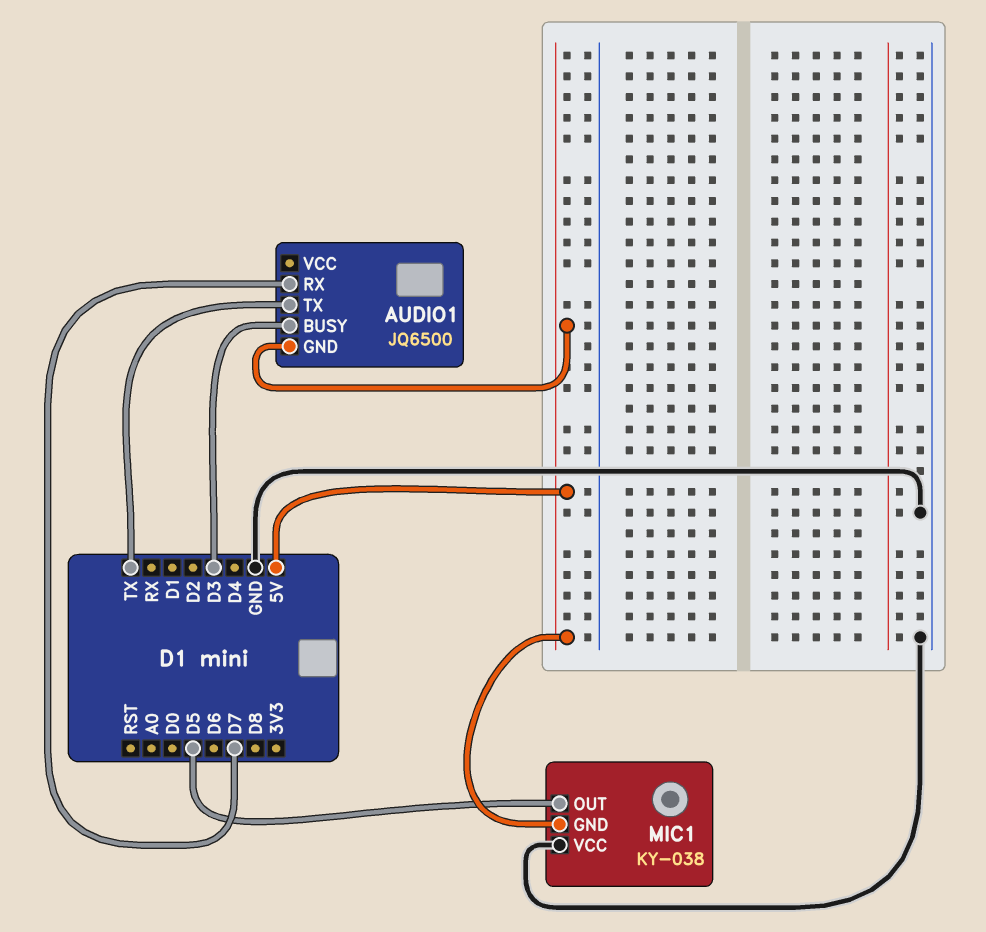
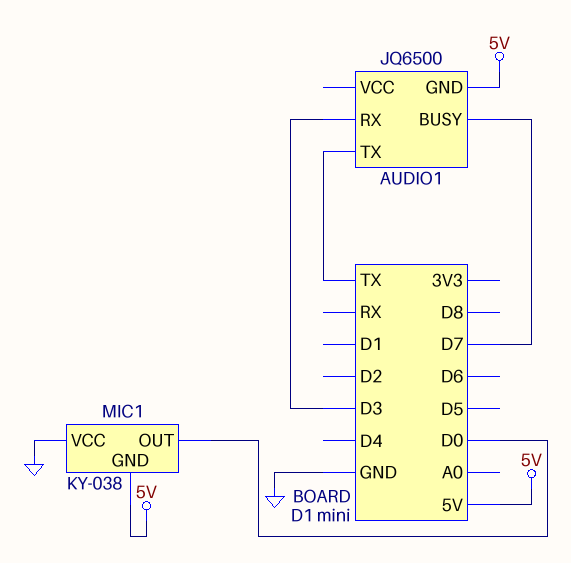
AUDIO1 pin BUSY: D3 -> D7
AUDIO1 pin RX: D7 -> D3
MIC1 pin OUT: D5 -> D0

